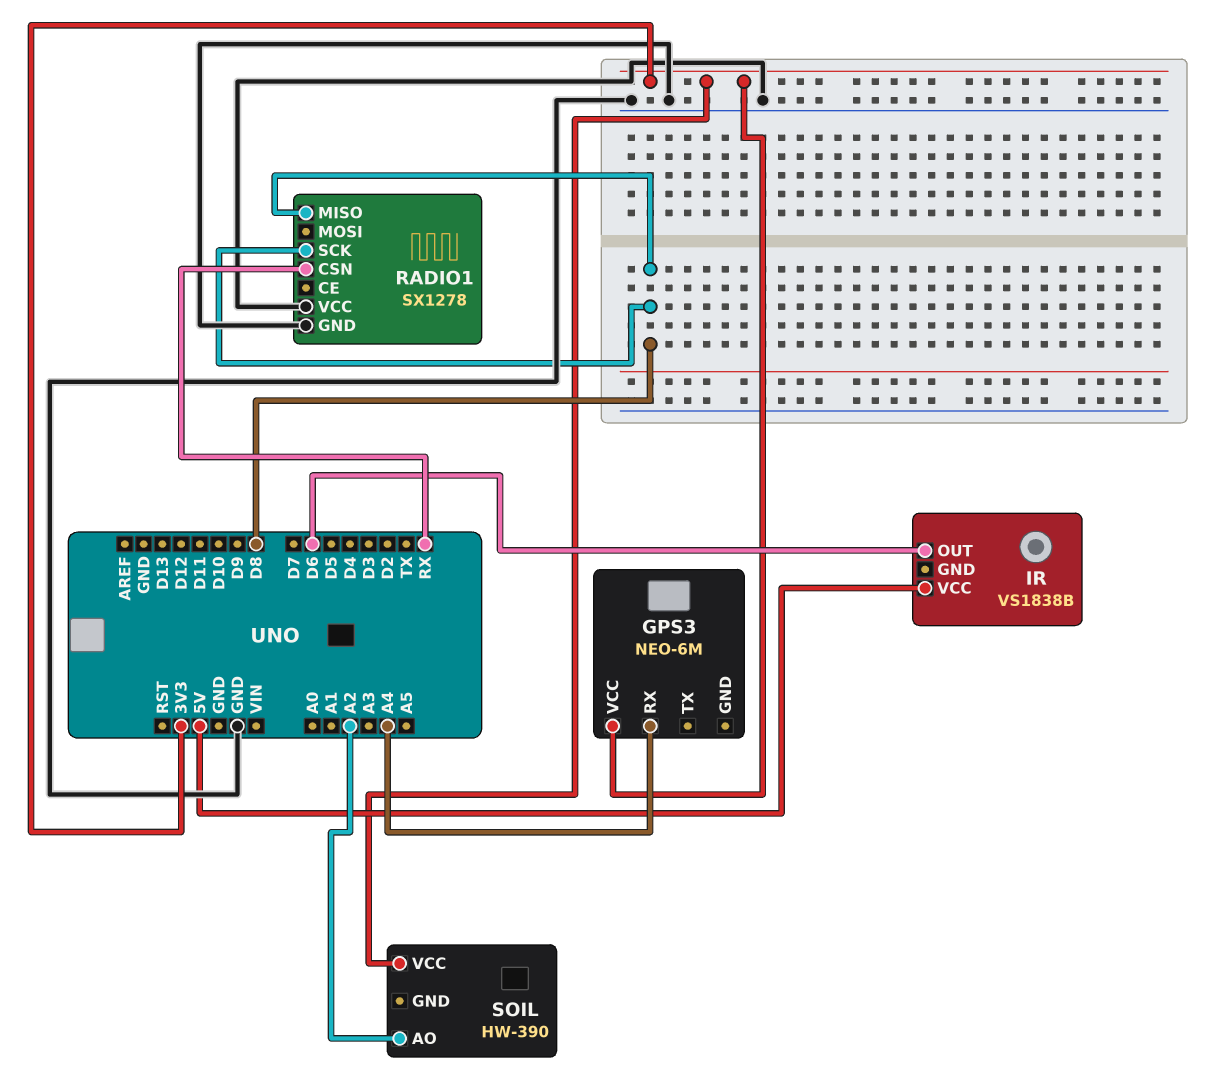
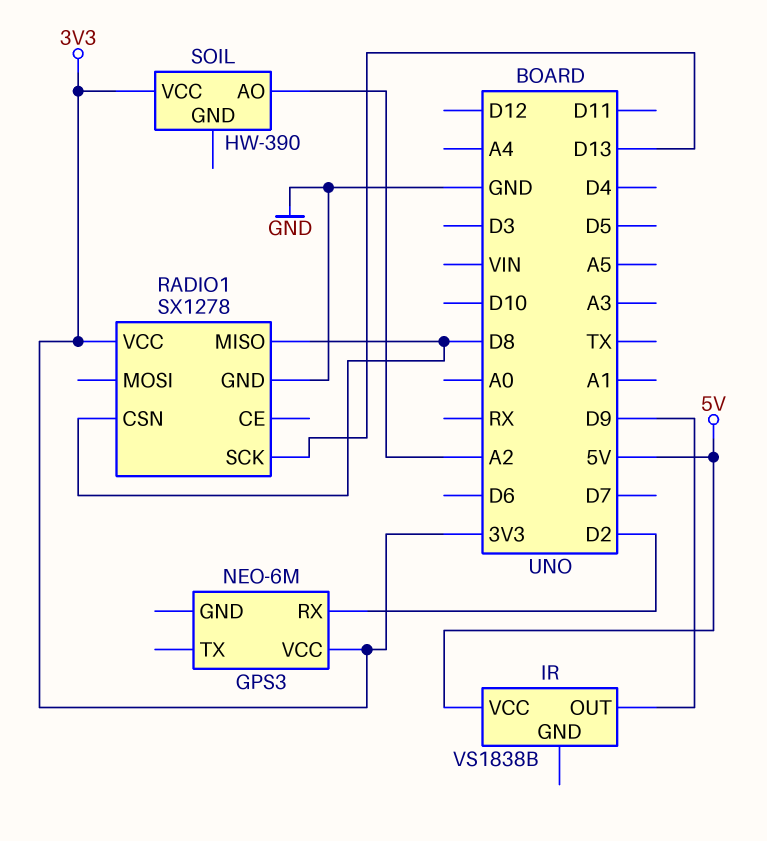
GPS3 pin RX: A4 -> D2
IR pin OUT: D6 -> D9
RADIO1 pin CSN: RX -> D8
RADIO1 pin SCK: D8 -> D13
RADIO1 pin VCC: GND -> 3V3

